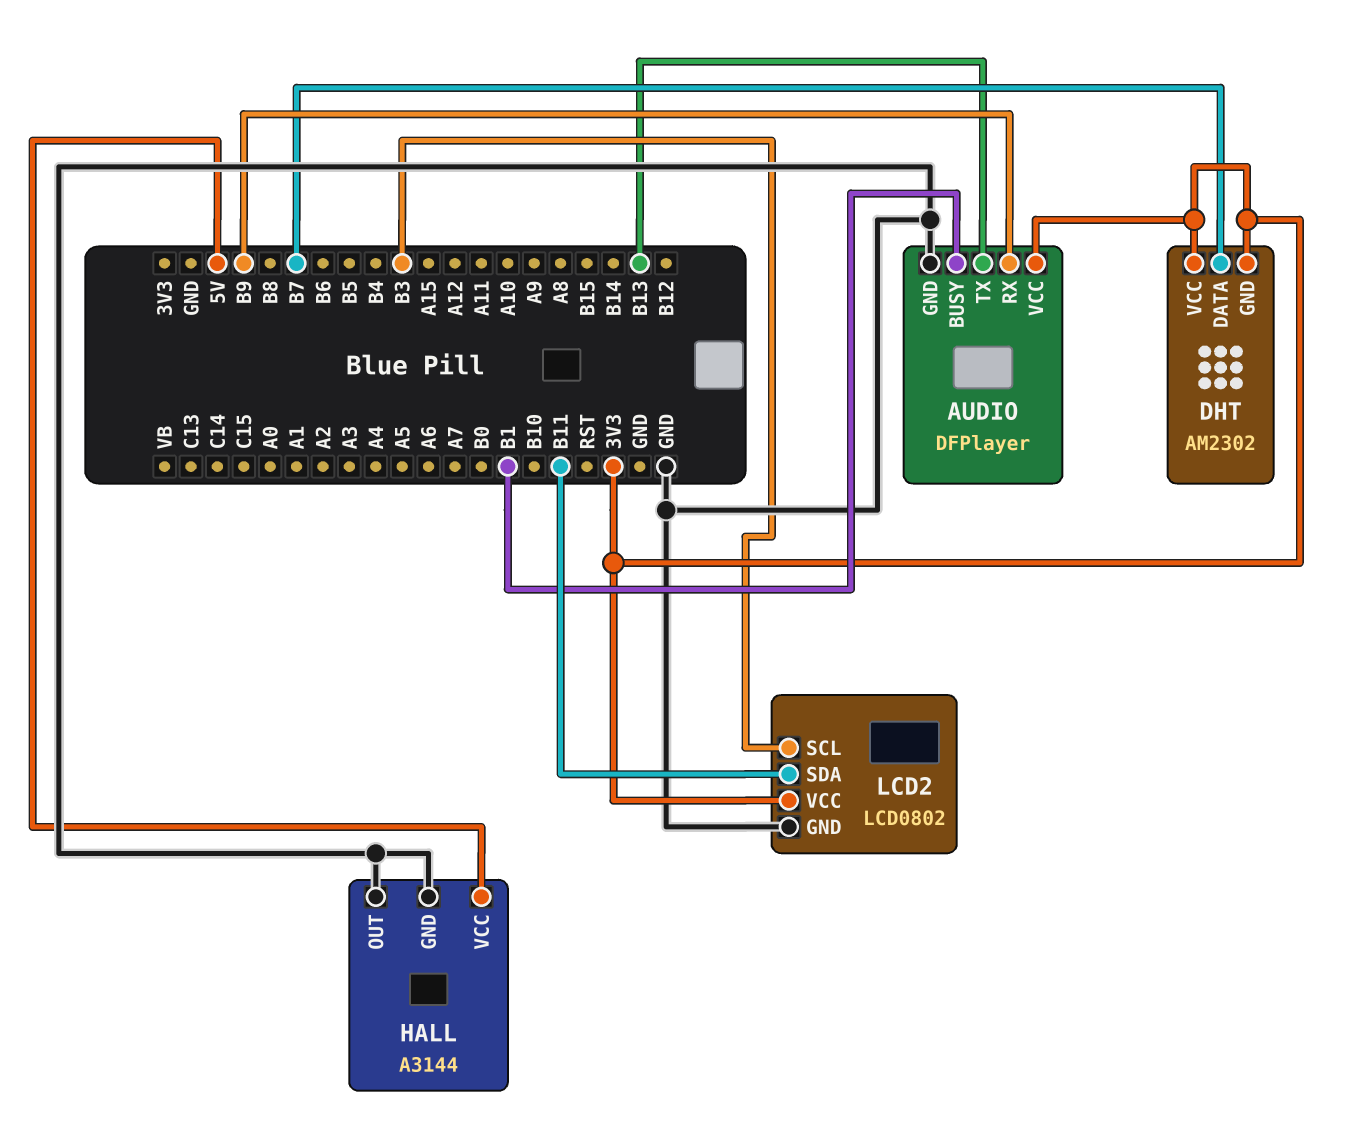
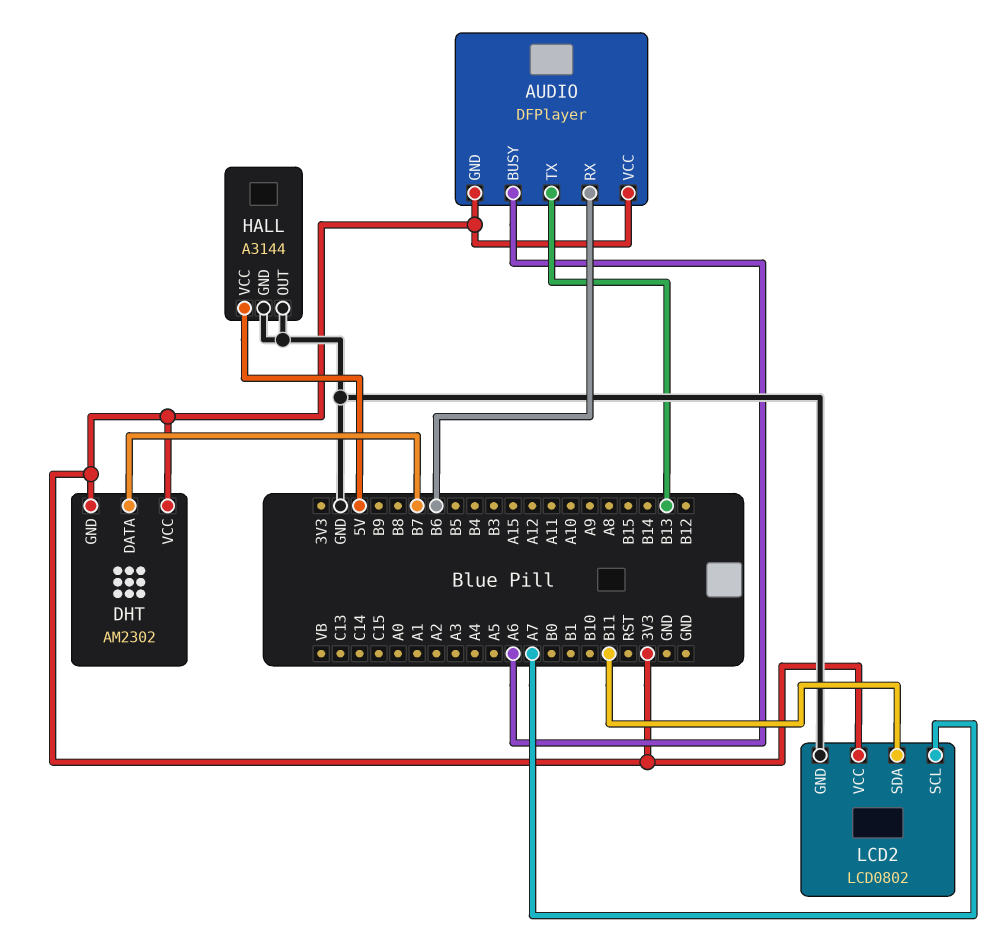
AUDIO pin BUSY: B1 -> A6
AUDIO pin GND: GND -> 3V3
AUDIO pin RX: B9 -> B6
LCD2 pin SCL: B3 -> A7

